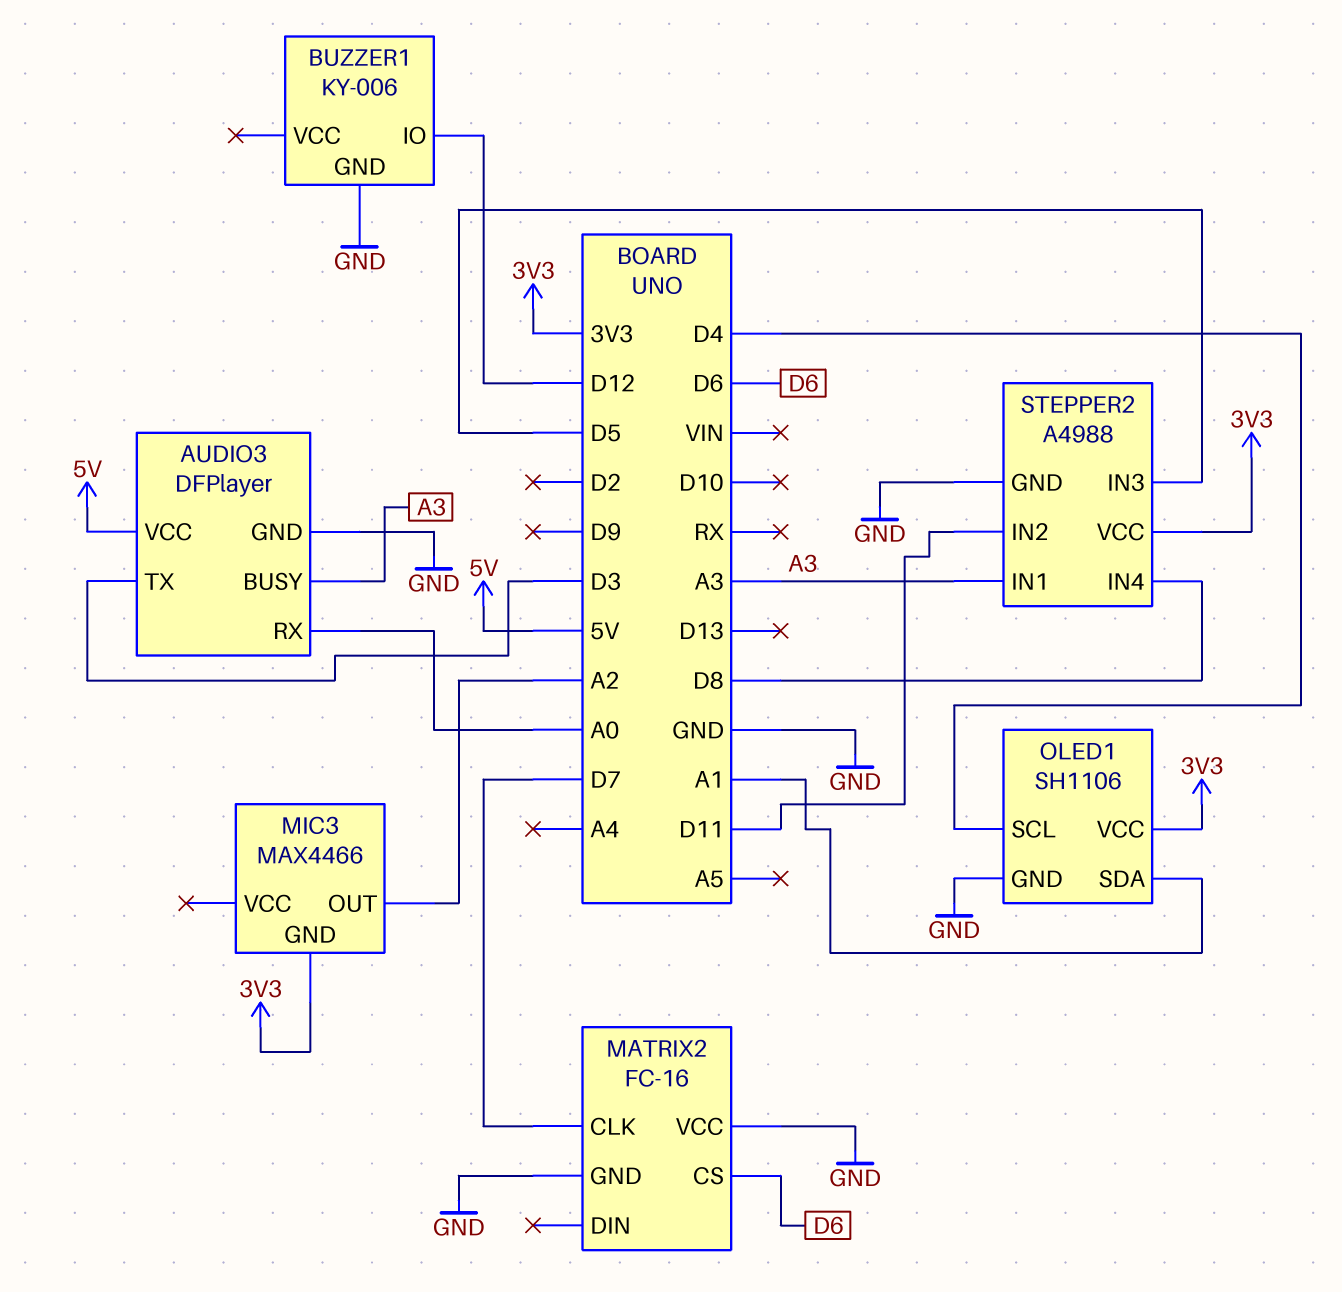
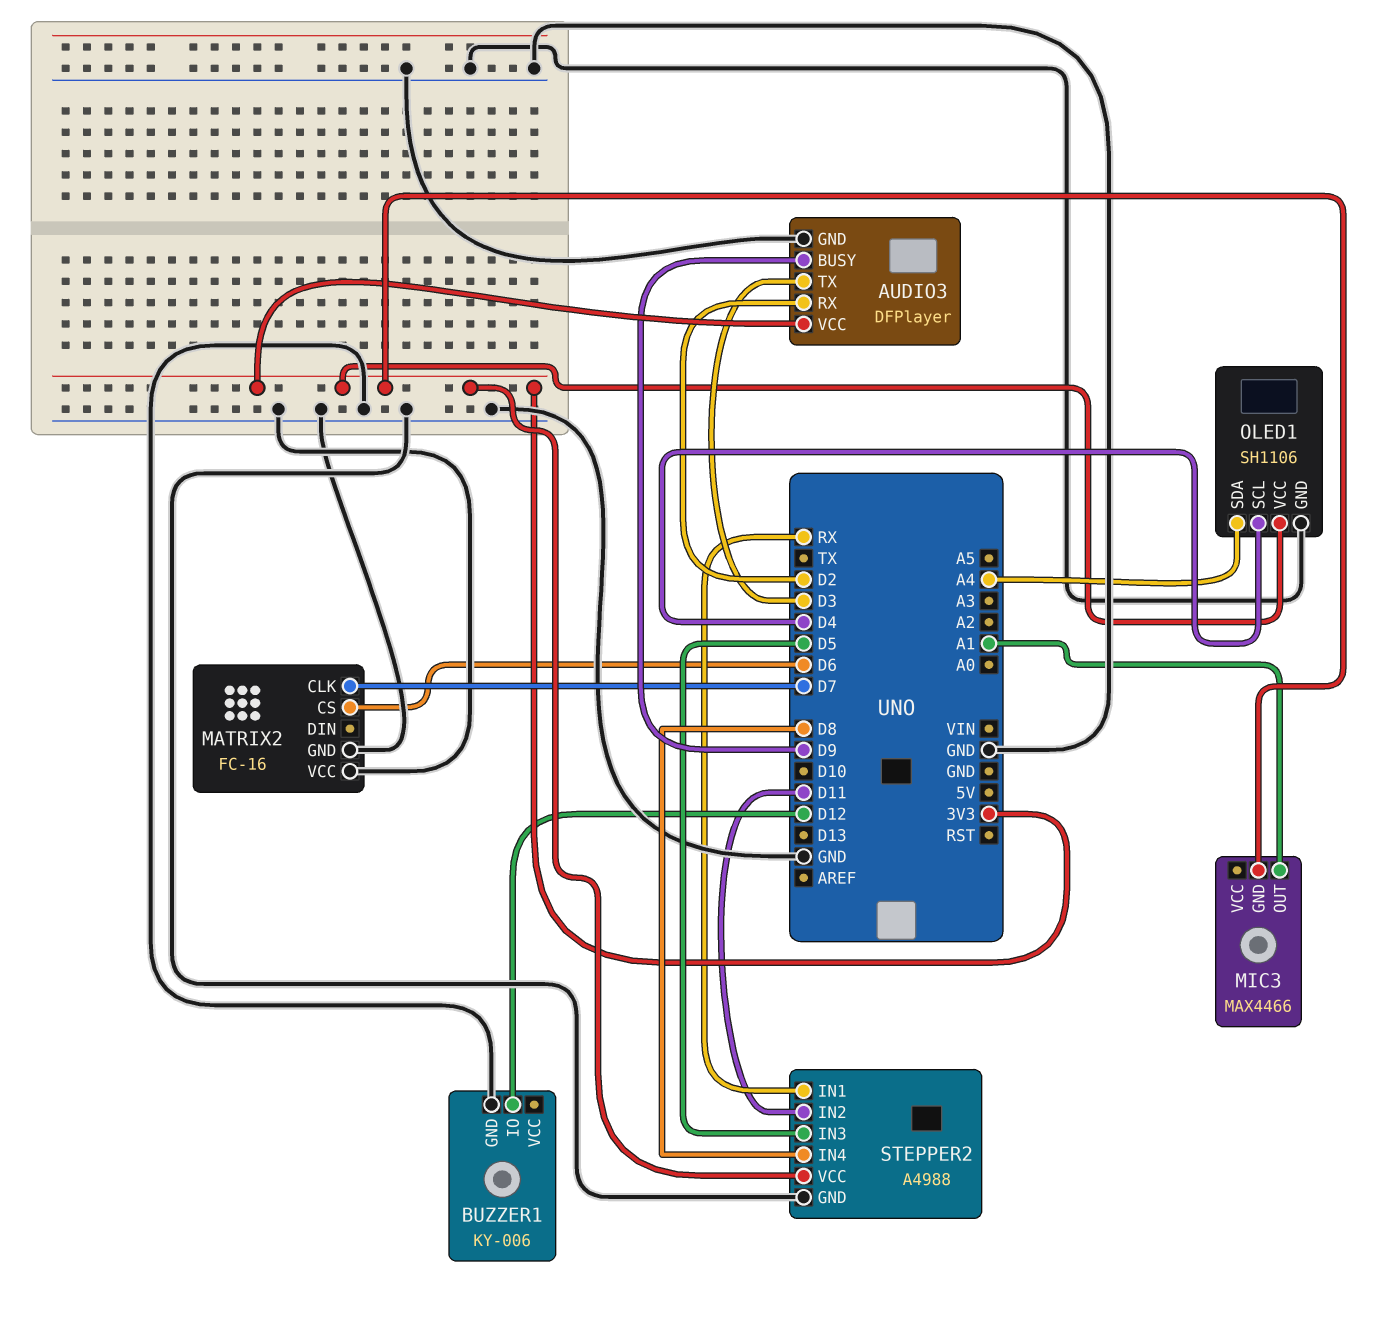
AUDIO3 pin BUSY: A3 -> D9
AUDIO3 pin RX: A0 -> D2
AUDIO3 pin VCC: 5V -> 3V3
MIC3 pin OUT: A2 -> A1
OLED1 pin SDA: A1 -> A4
STEPPER2 pin IN1: A3 -> RX

